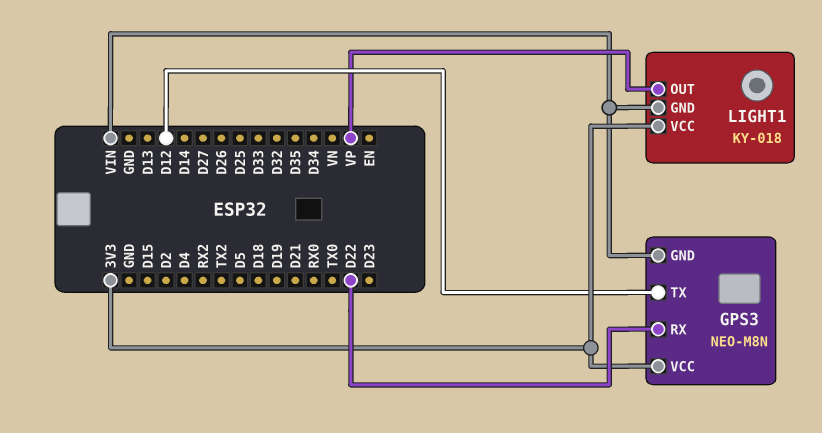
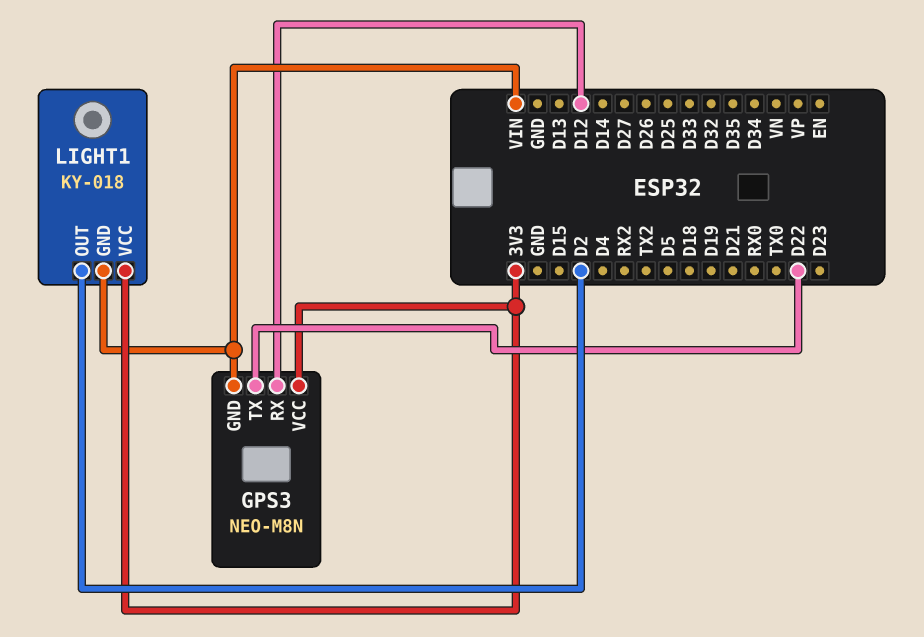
GPS3 pin RX: D22 -> D12
GPS3 pin TX: D12 -> D22
LIGHT1 pin OUT: VP -> D2

